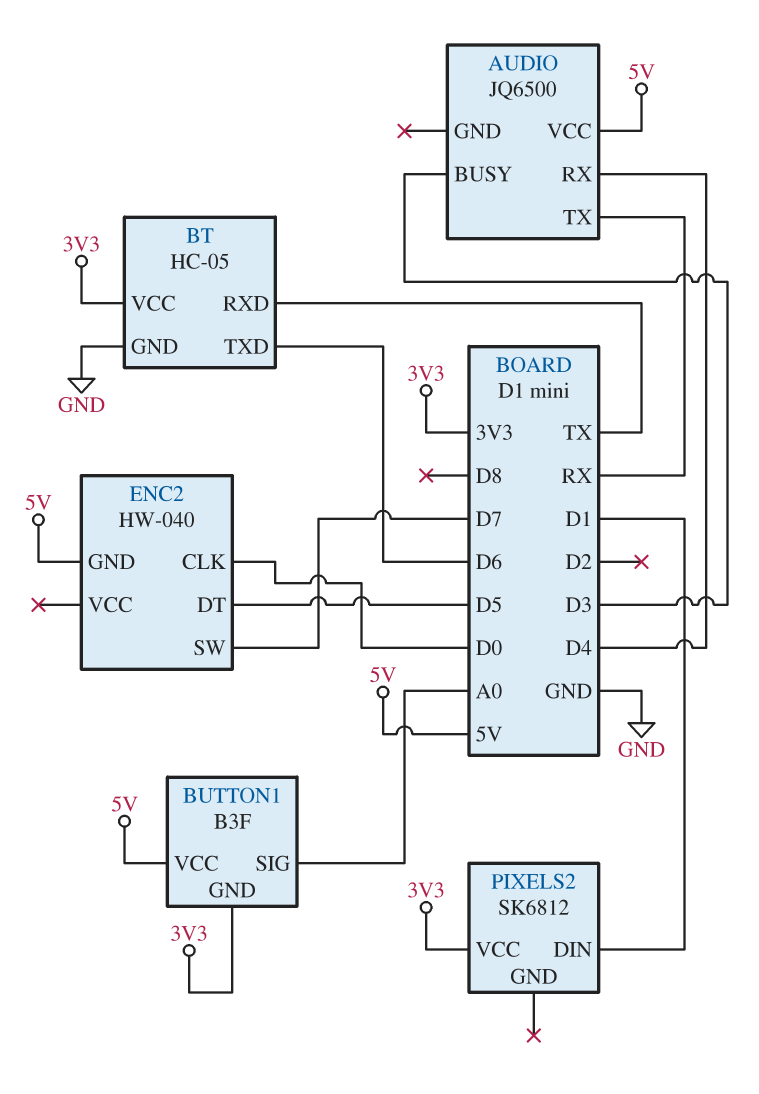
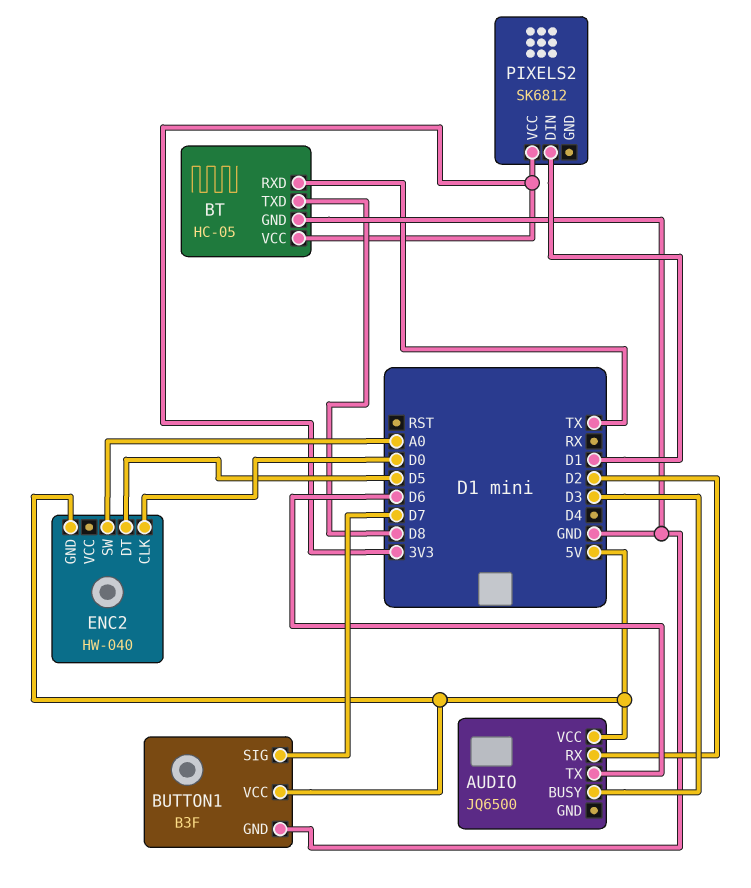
AUDIO pin RX: D4 -> D2
AUDIO pin TX: RX -> D6
BT pin TXD: D6 -> D8
BUTTON1 pin GND: 3V3 -> GND
BUTTON1 pin SIG: A0 -> D7
ENC2 pin SW: D7 -> A0

